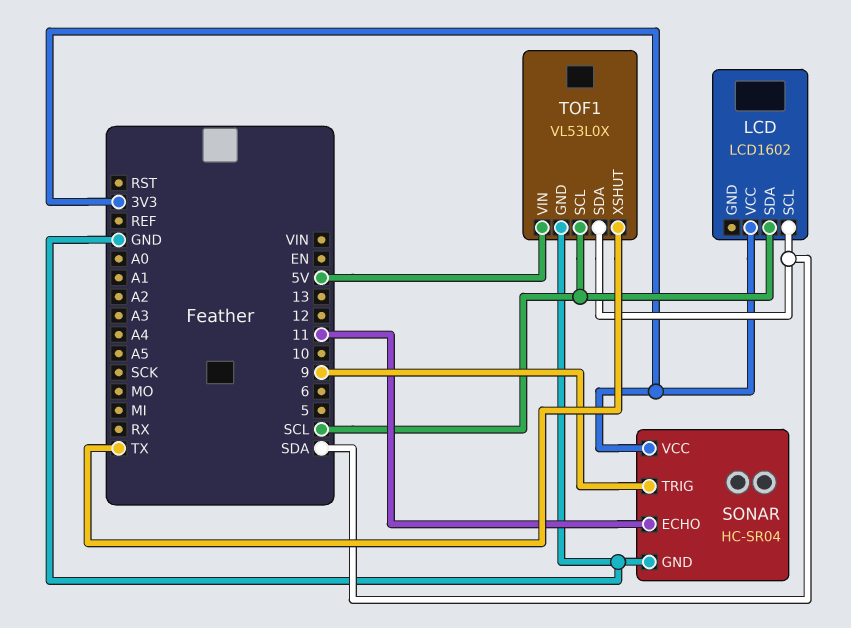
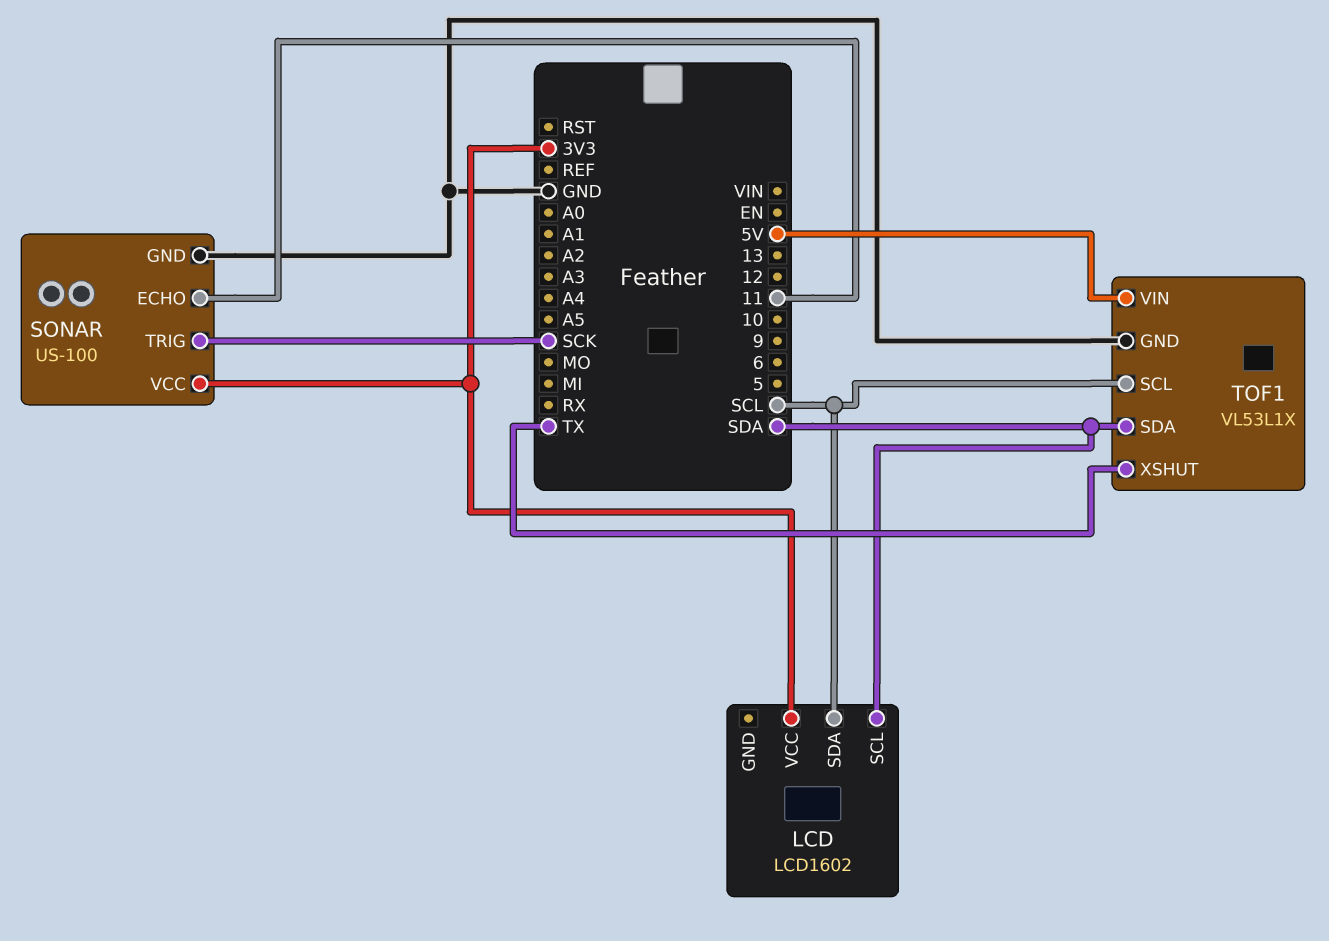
SONAR: HC-SR04 -> US-100
SONAR pin TRIG: 9 -> SCK
TOF1: VL53L0X -> VL53L1X

